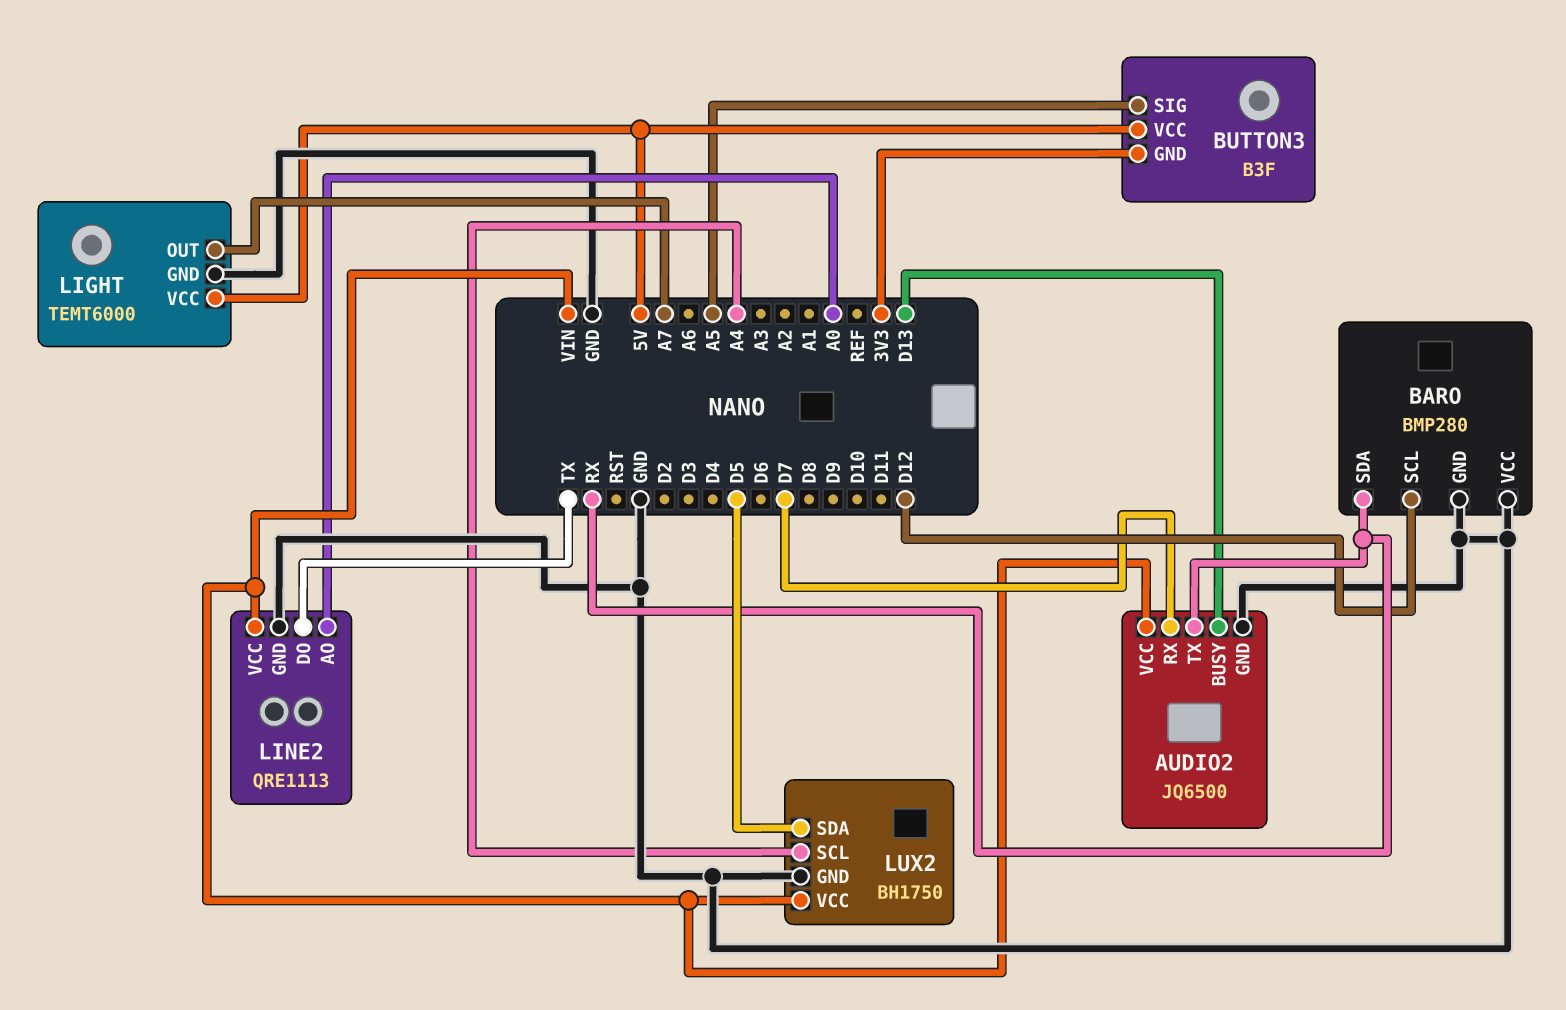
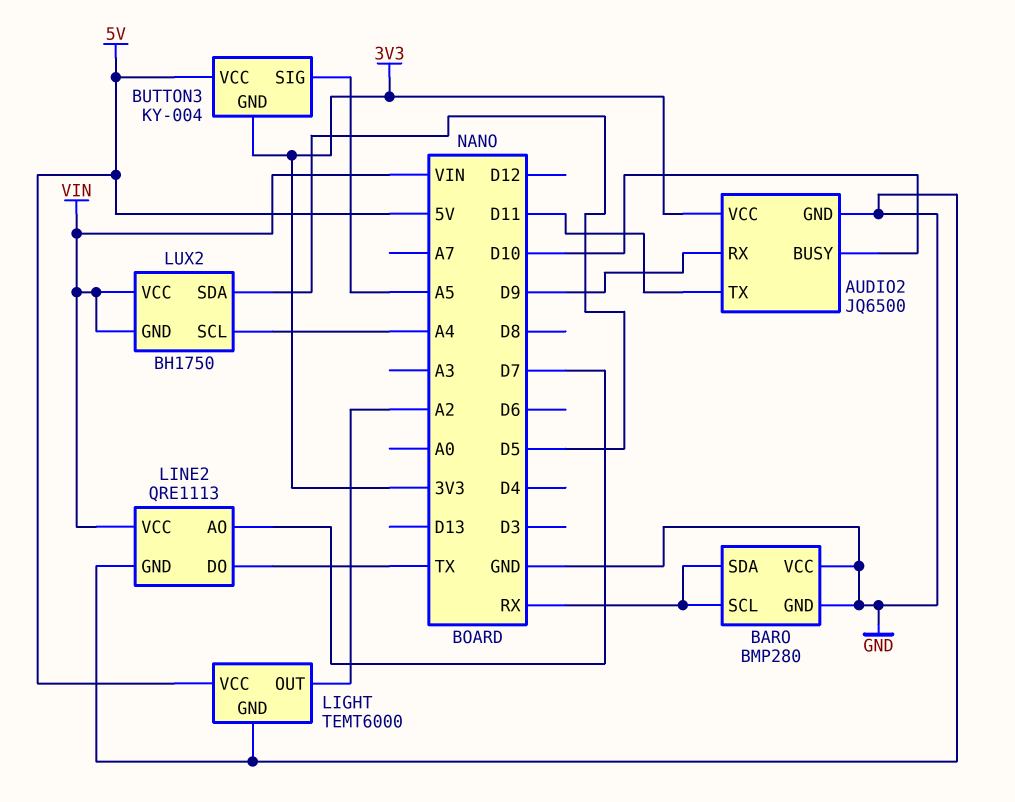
AUDIO2 pin BUSY: D13 -> D10
AUDIO2 pin RX: D7 -> D9
AUDIO2 pin TX: RX -> D11
AUDIO2 pin VCC: VIN -> 3V3
BARO pin SCL: D12 -> RX
BUTTON3: B3F -> KY-004
LIGHT pin OUT: A7 -> A2
LINE2 pin AO: A0 -> D7
LUX2 pin GND: GND -> VIN

